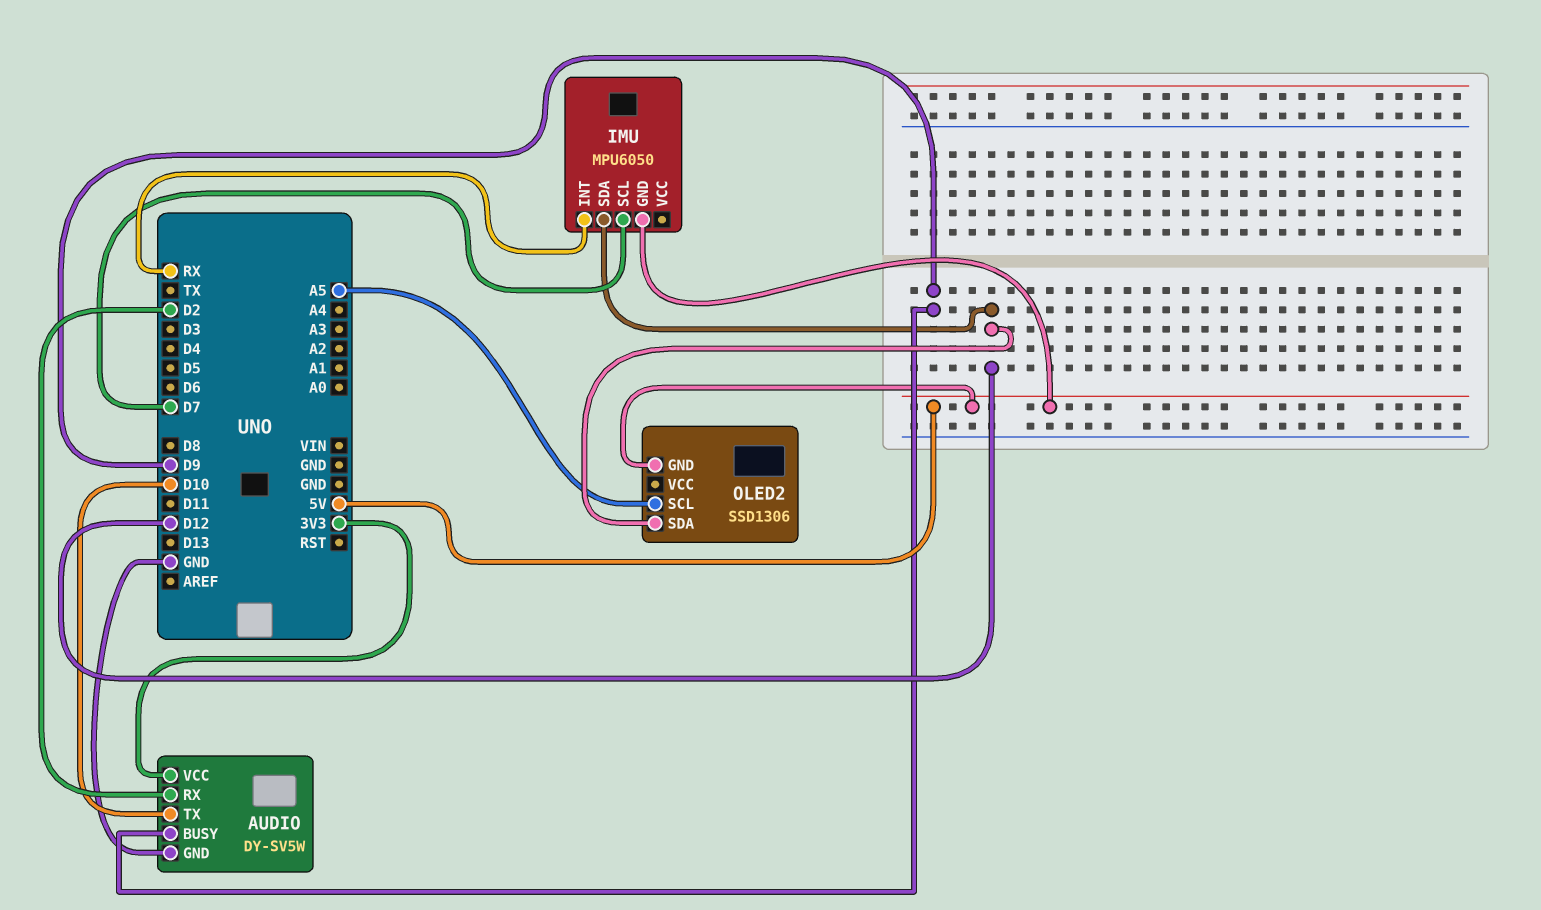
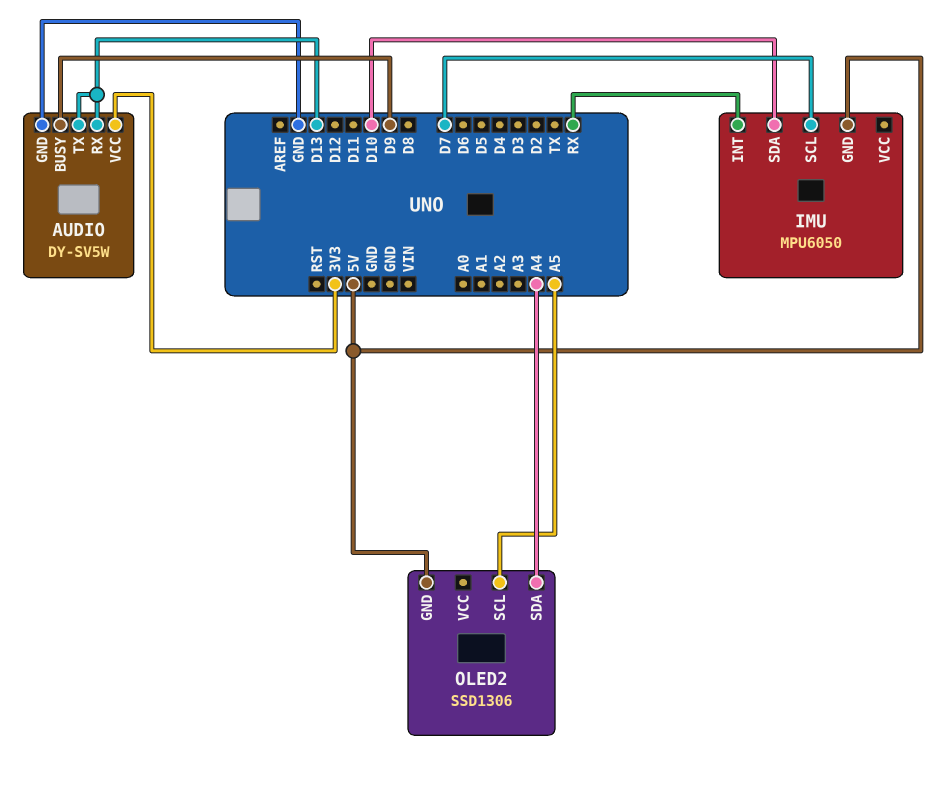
AUDIO pin RX: D2 -> D13
AUDIO pin TX: D10 -> D13
IMU pin SDA: D12 -> D10
OLED2 pin SDA: D12 -> A4

